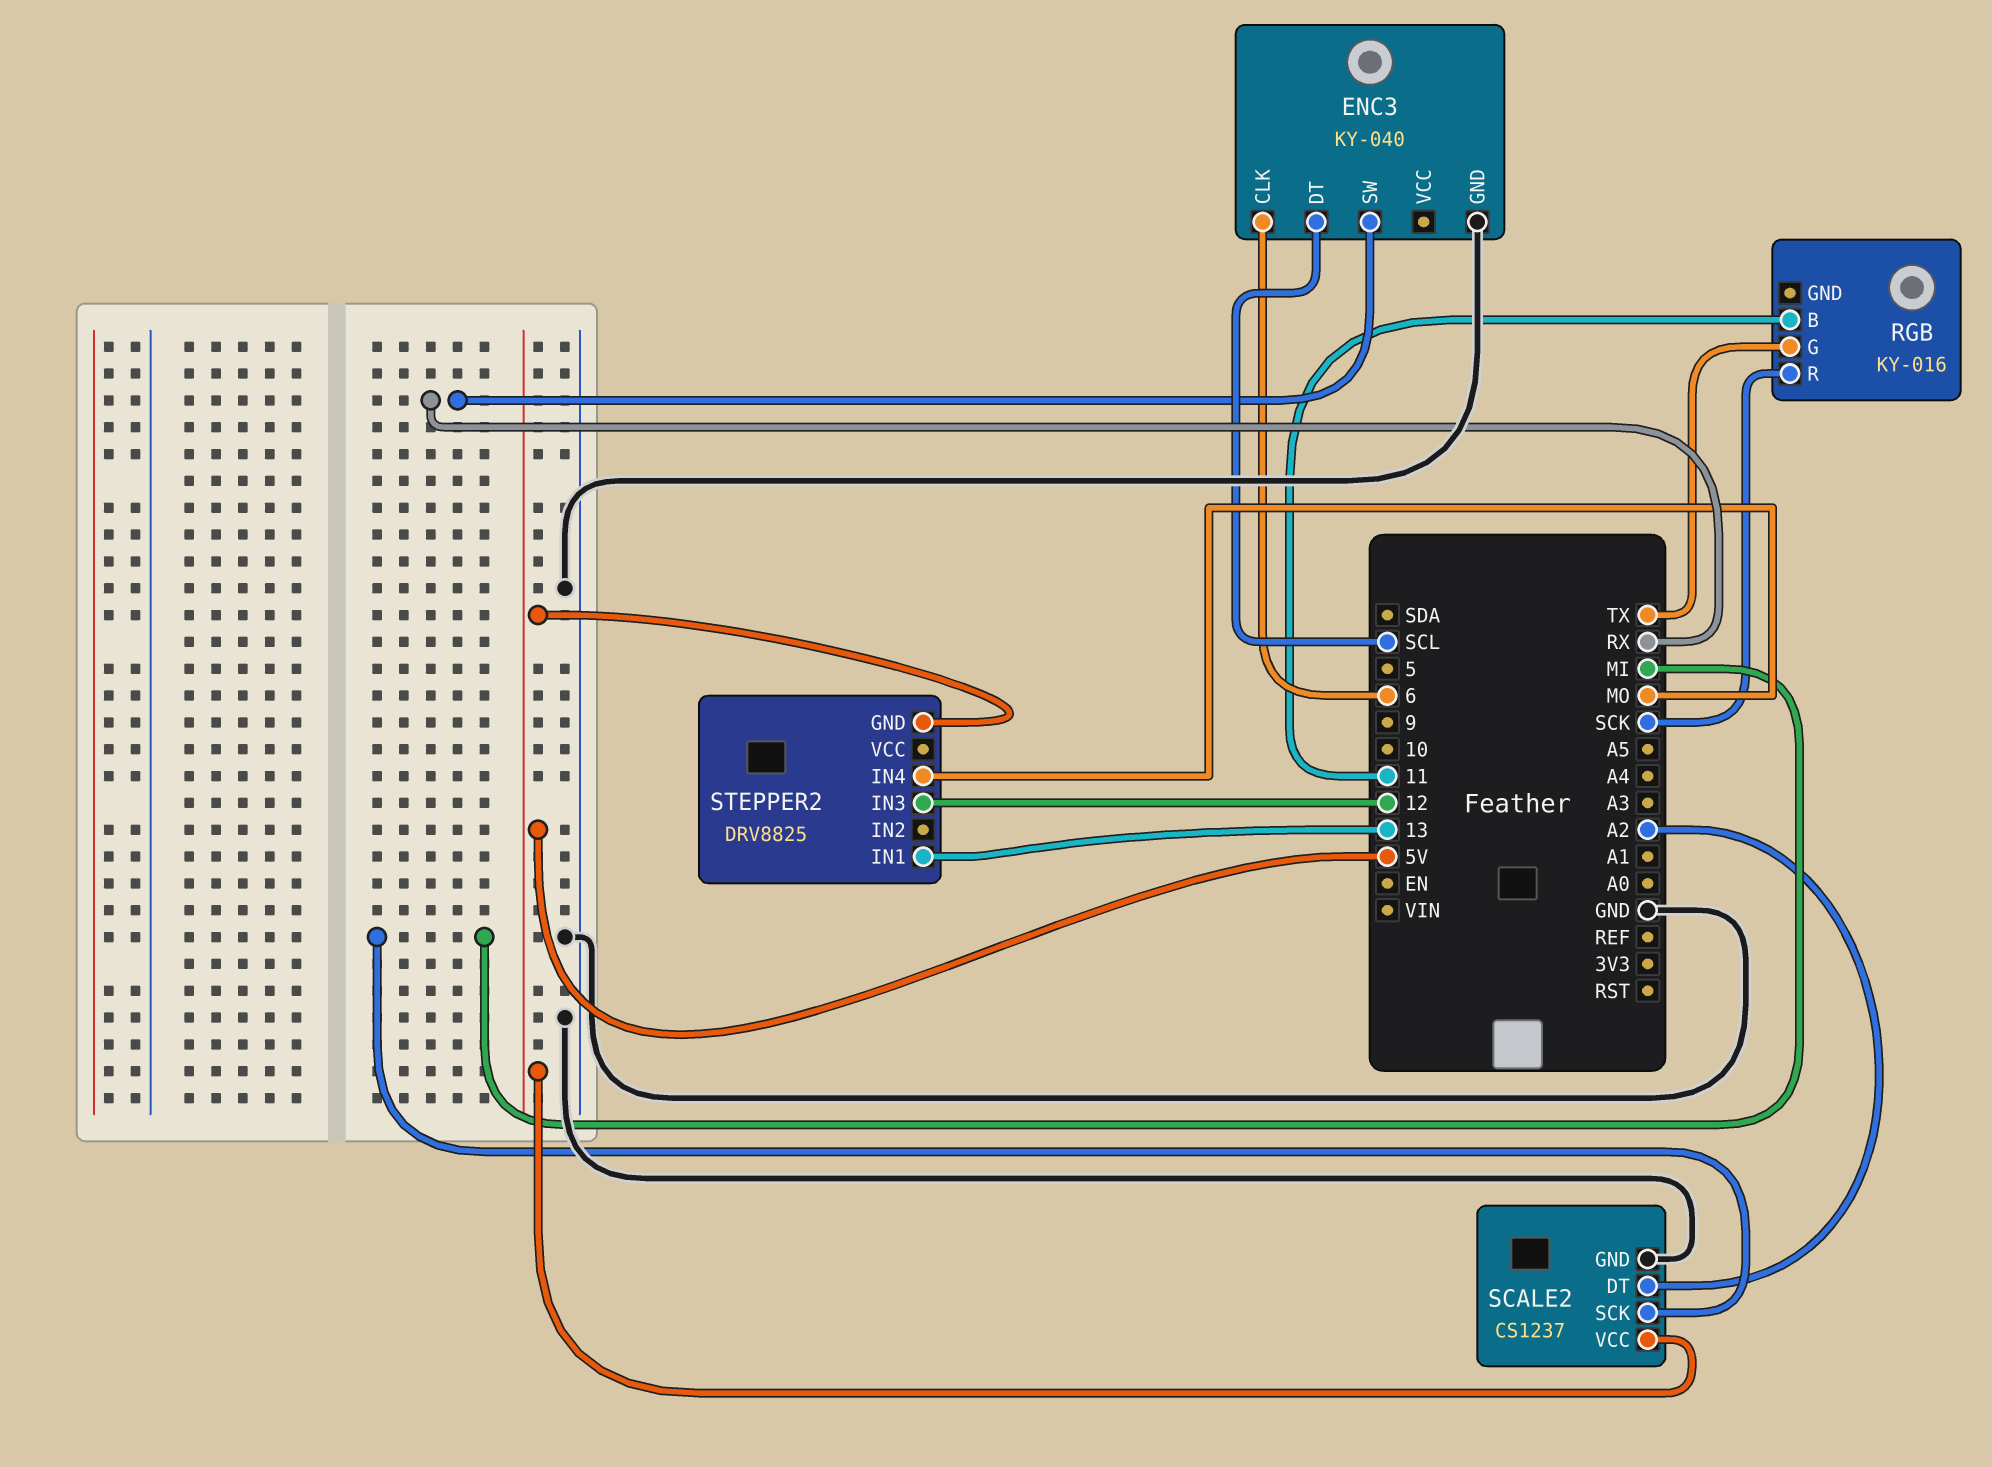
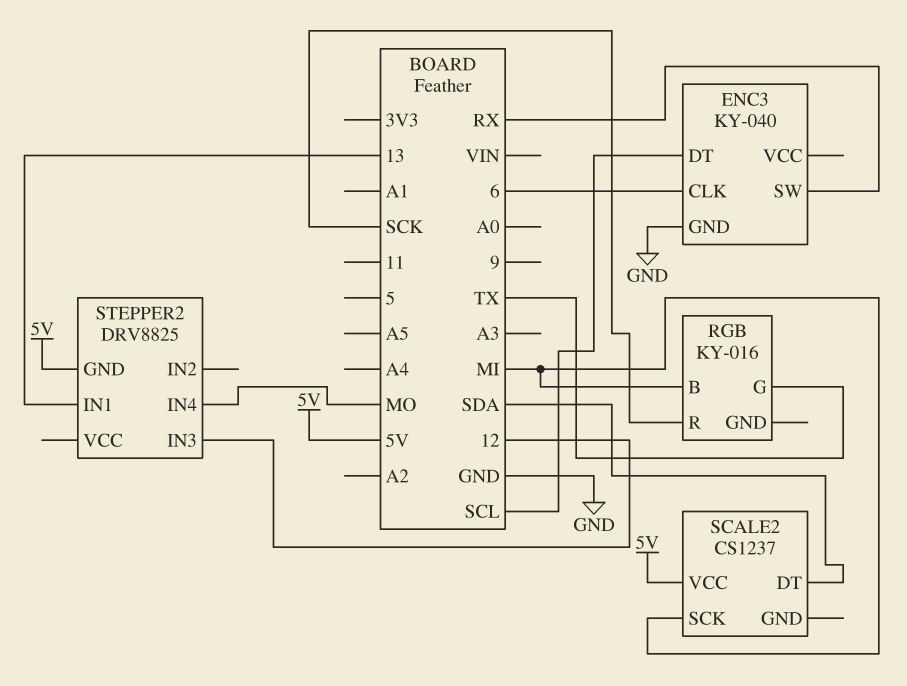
RGB pin B: 11 -> MI
SCALE2 pin DT: A2 -> SDA
SCALE2 pin GND: GND -> none

